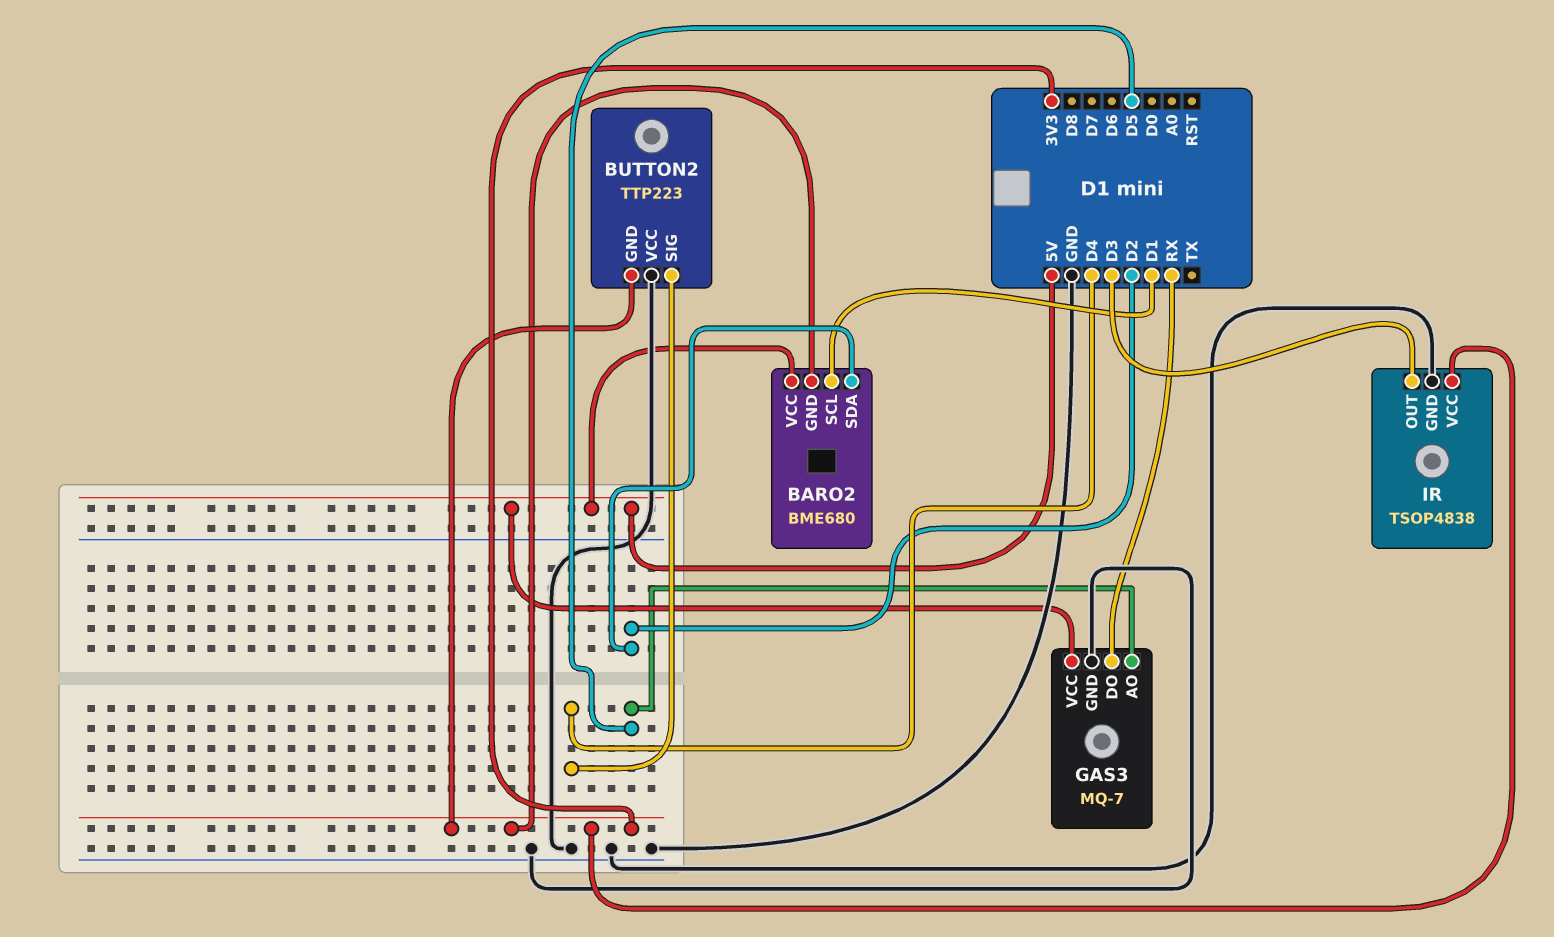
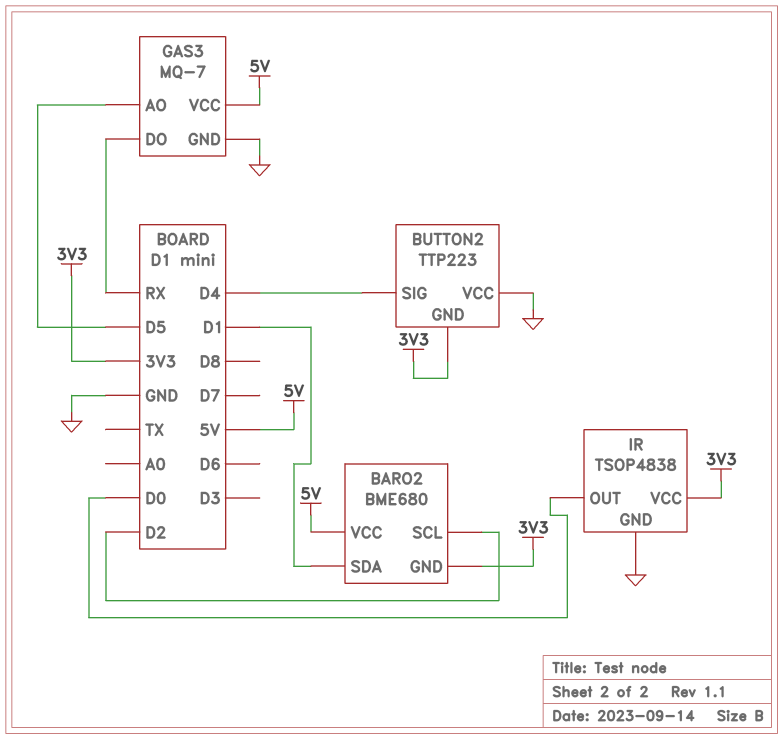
BARO2 pin SCL: D1 -> D2
BARO2 pin SDA: D2 -> D1
IR pin OUT: D3 -> D0

